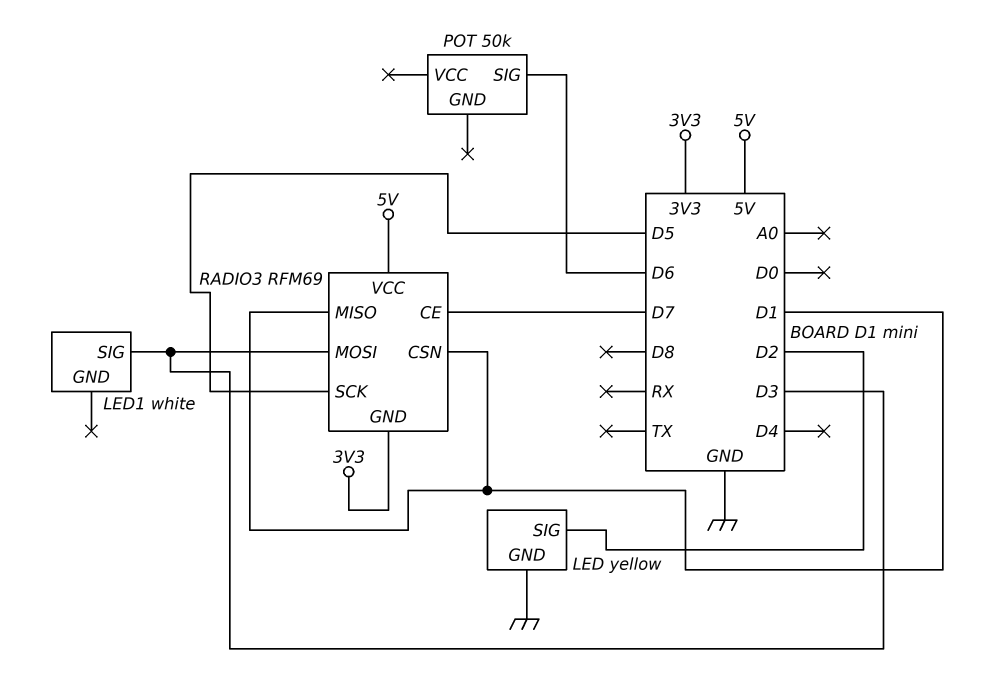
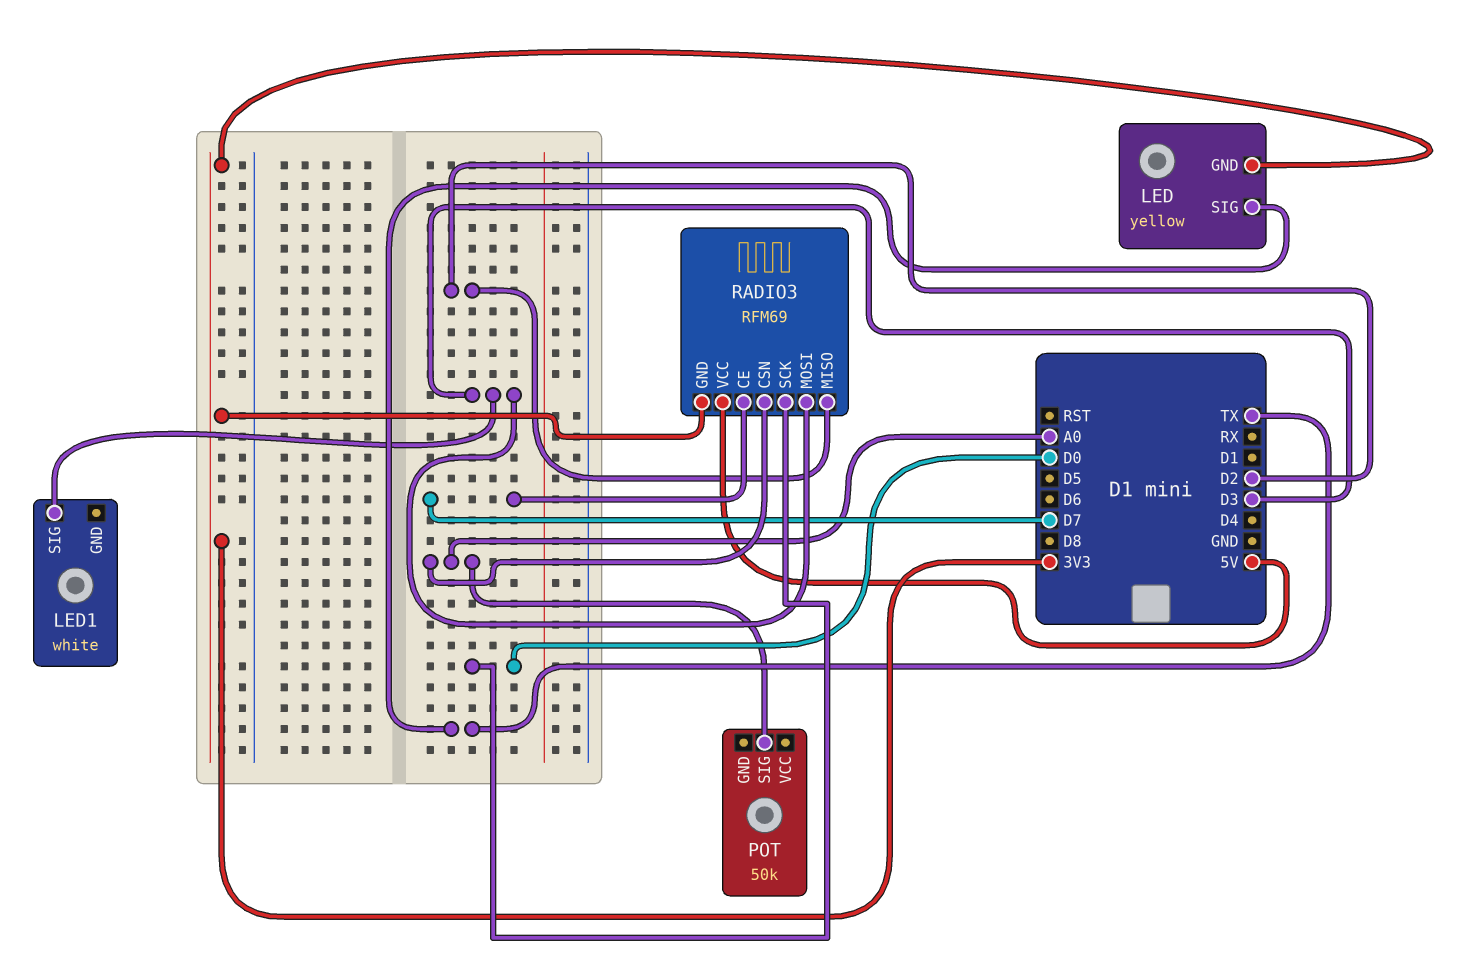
LED pin GND: GND -> 3V3
LED pin SIG: D2 -> TX
POT pin SIG: D6 -> A0
RADIO3 pin CSN: D1 -> A0
RADIO3 pin MISO: D1 -> D2
RADIO3 pin SCK: D5 -> D0

